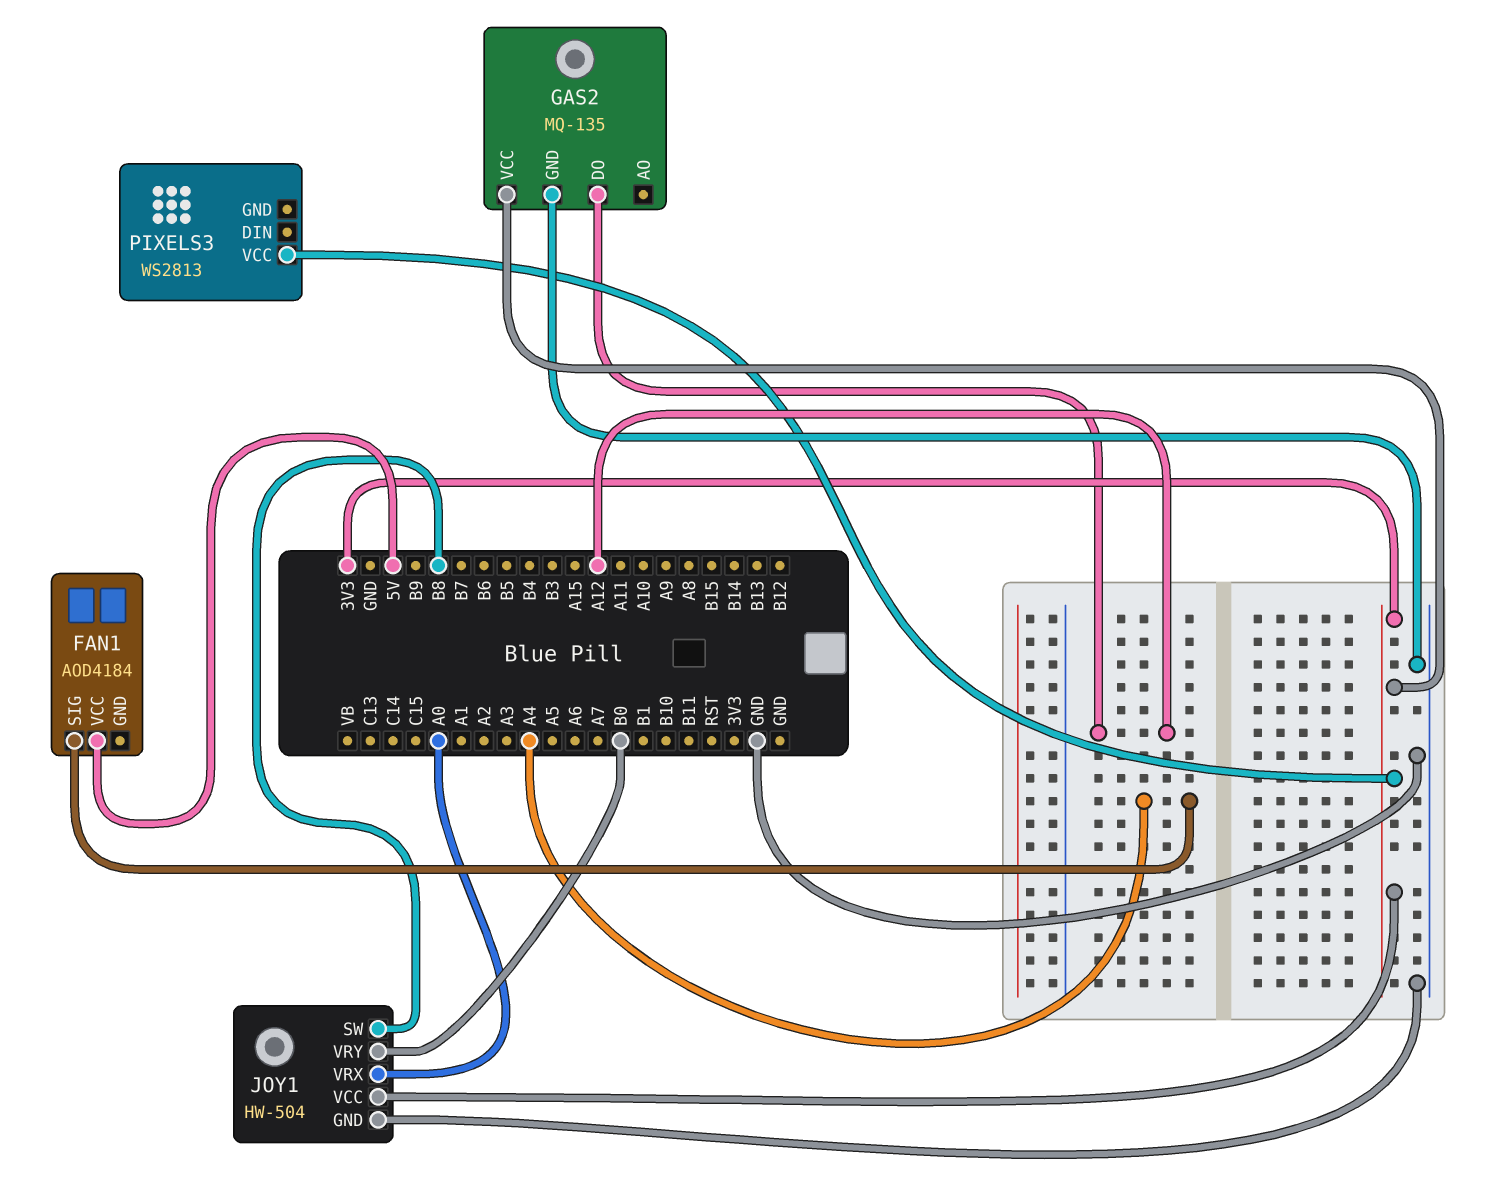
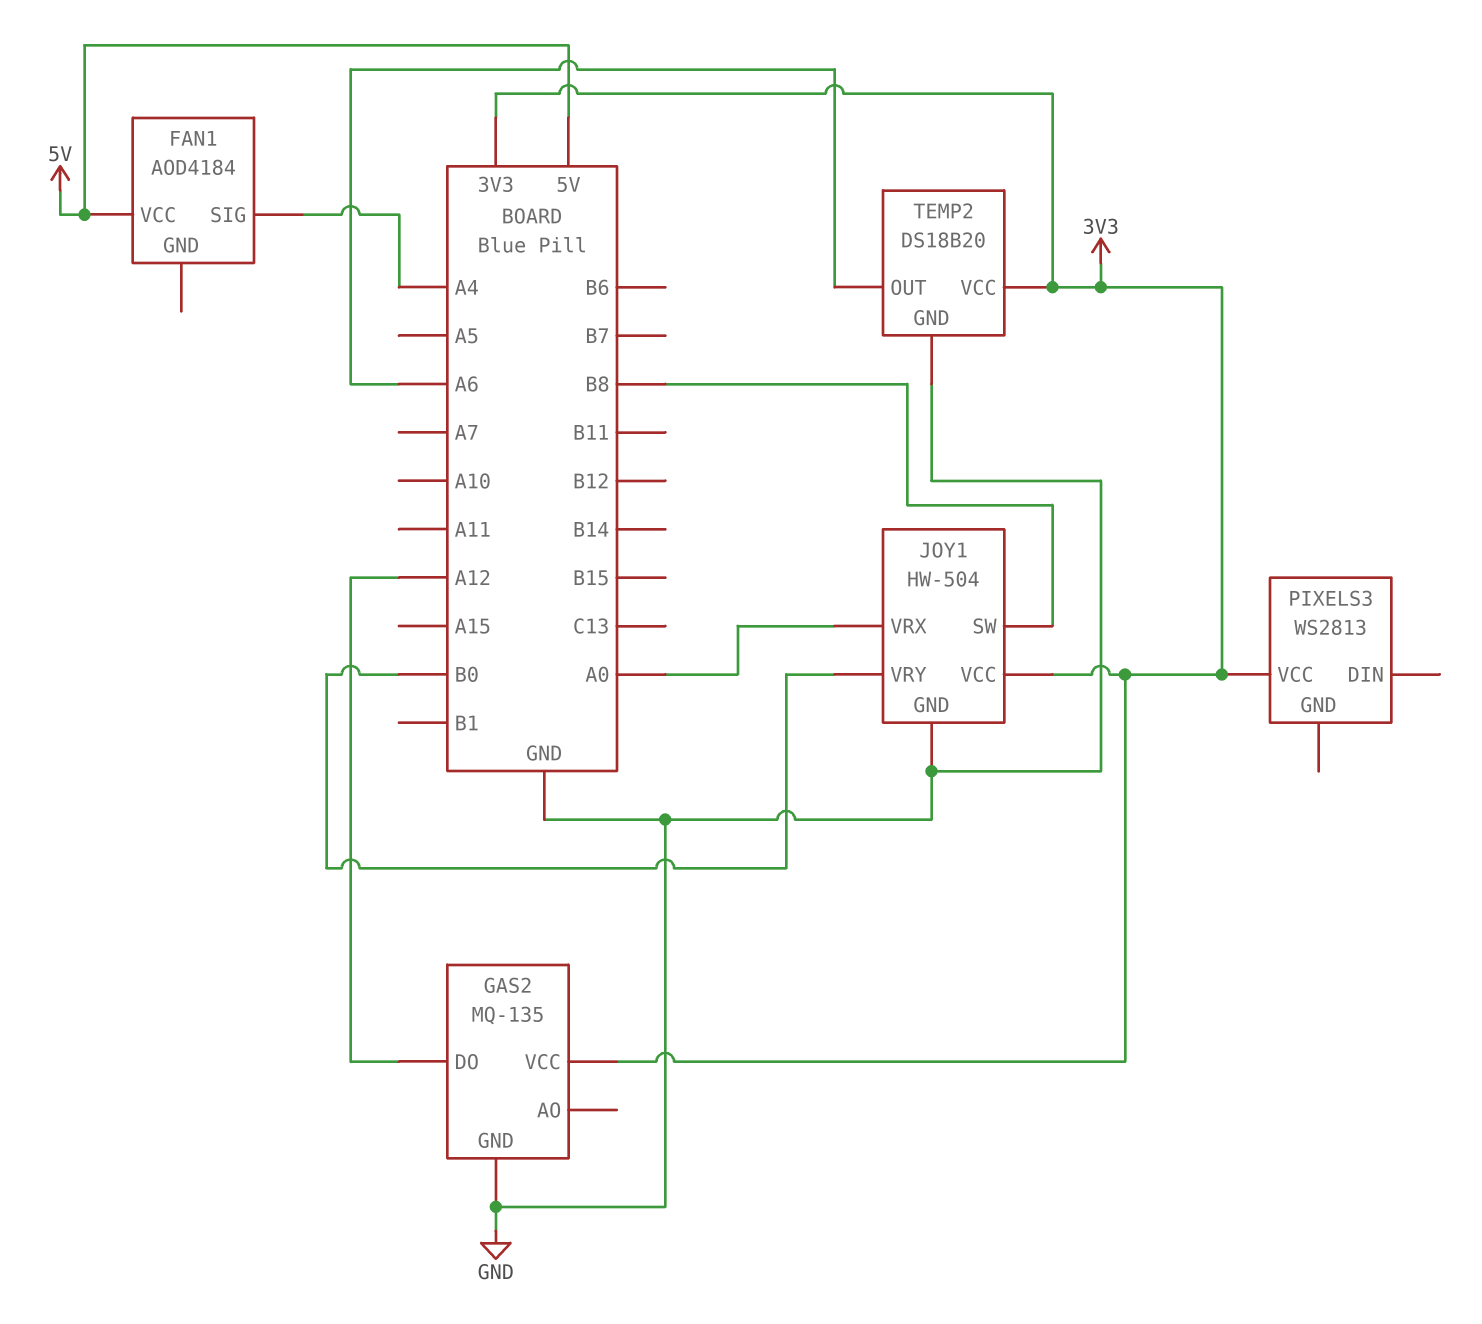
TEMP2: none -> DS18B20
TEMP2 pin GND: none -> GND
TEMP2 pin OUT: none -> A6
TEMP2 pin VCC: none -> 3V3

